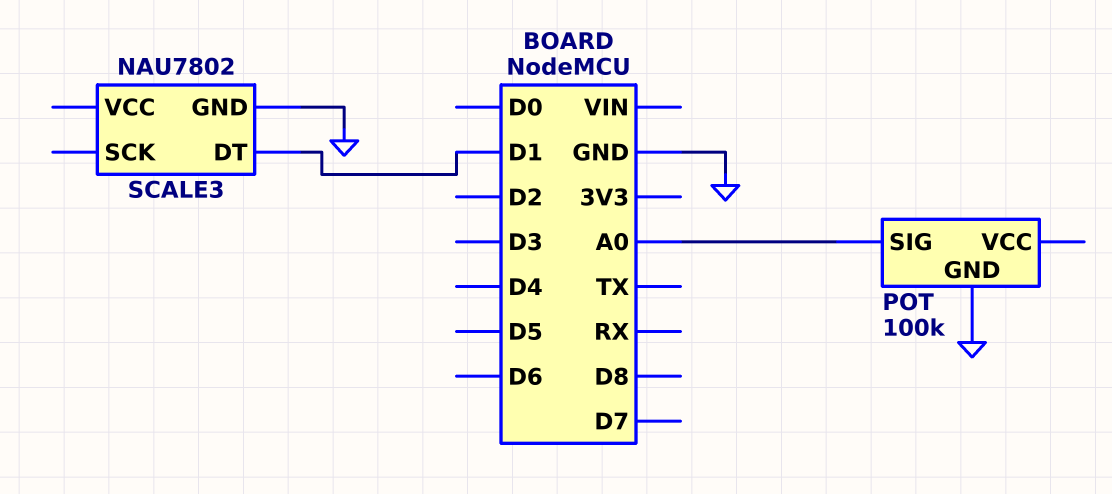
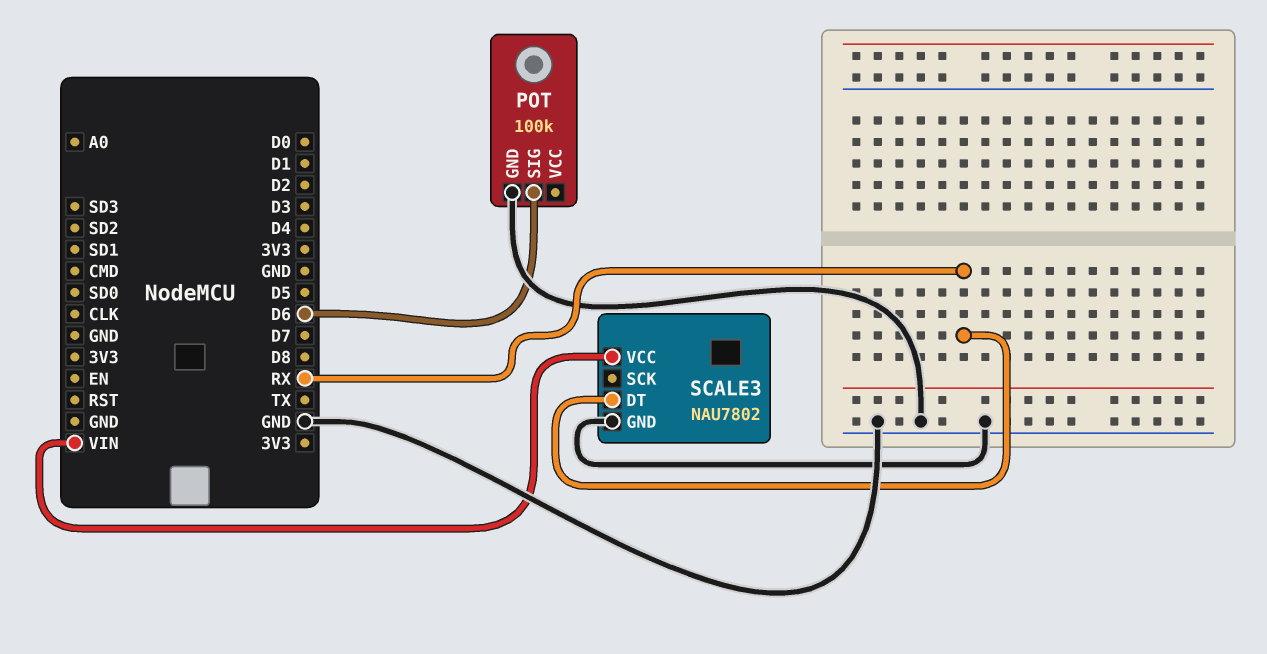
POT pin SIG: A0 -> D6
SCALE3 pin DT: D1 -> RX
SCALE3 pin VCC: none -> VIN

